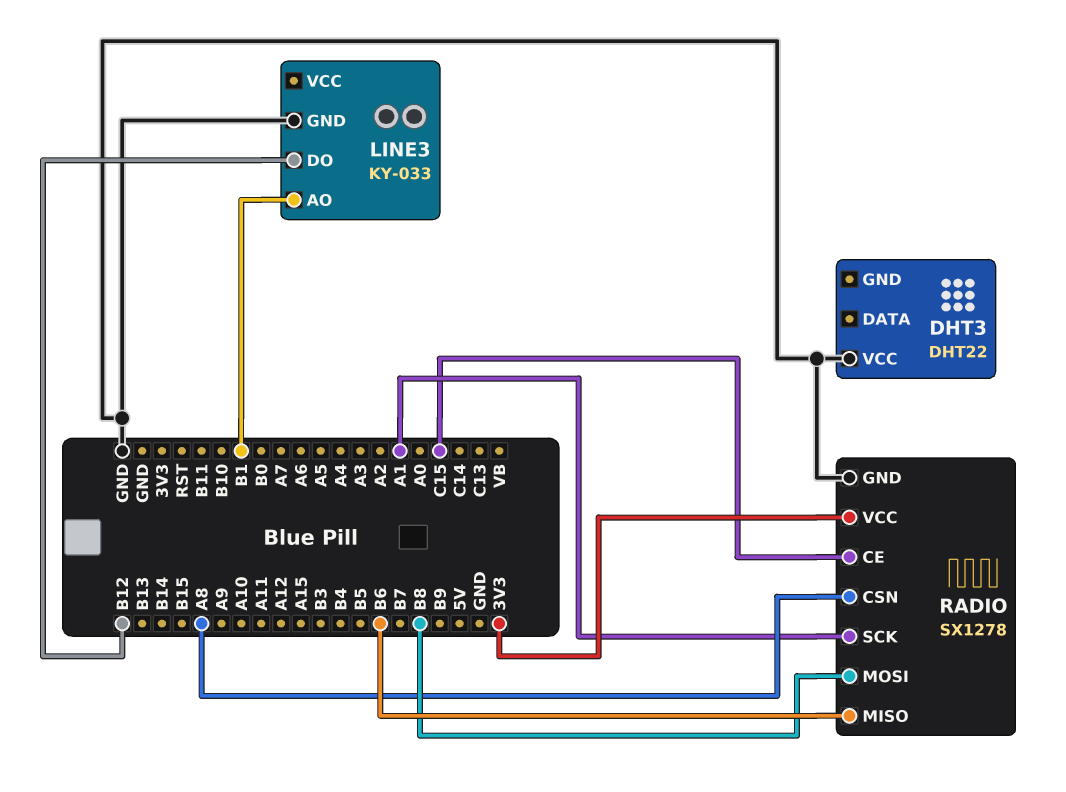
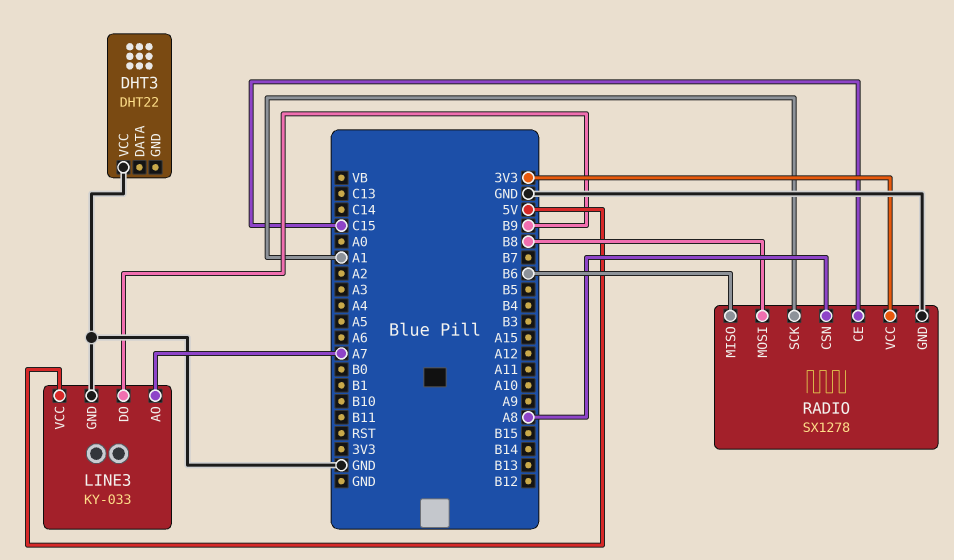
LINE3 pin AO: B1 -> A7
LINE3 pin DO: B12 -> B9
LINE3 pin VCC: none -> 5V

